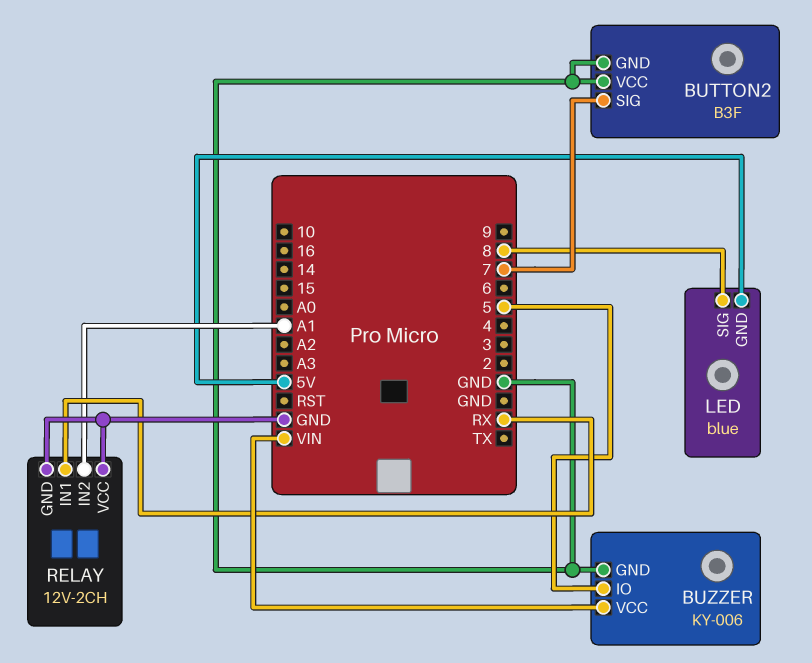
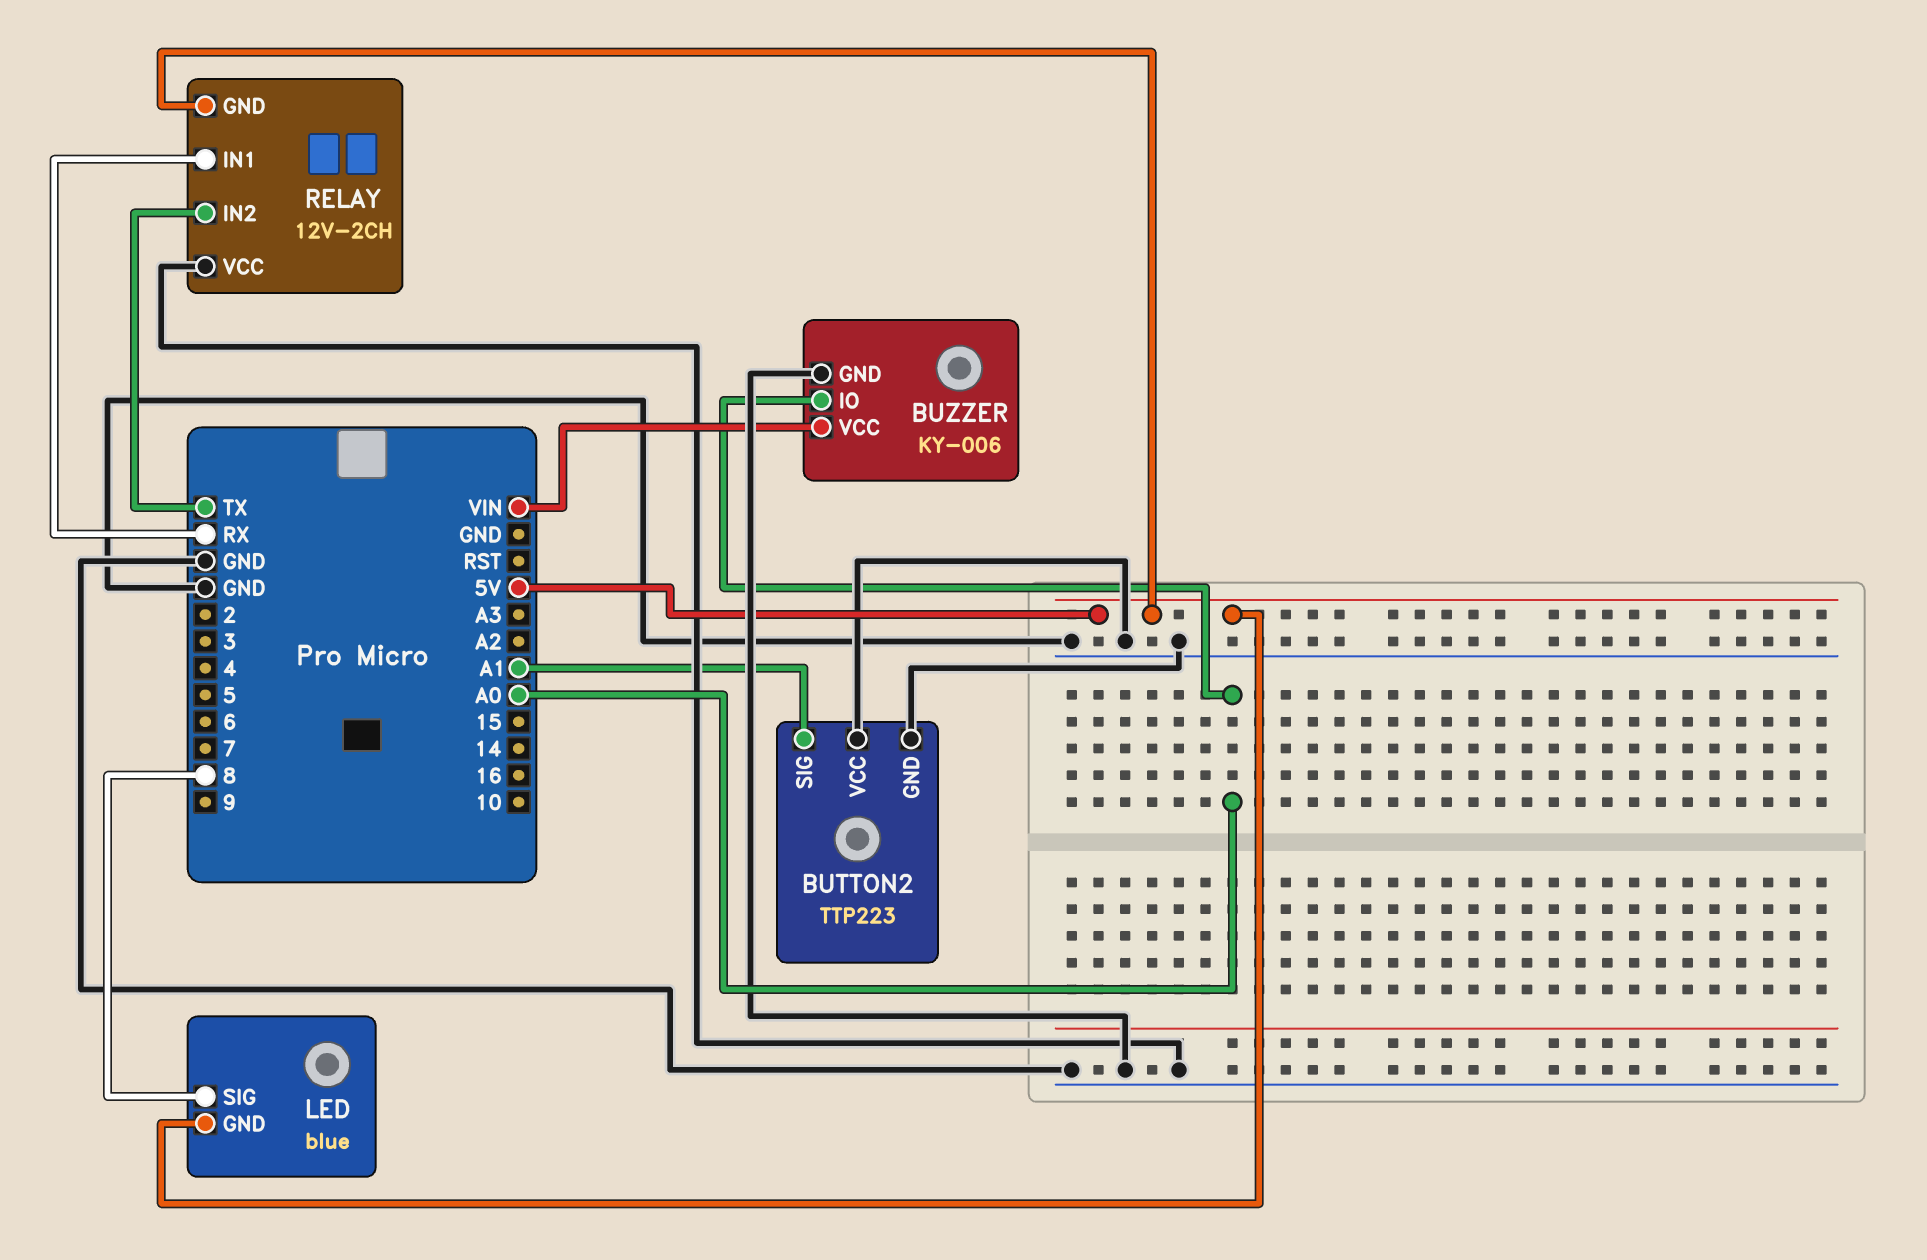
BUTTON2: B3F -> TTP223
BUTTON2 pin SIG: 7 -> A1
BUZZER pin IO: 5 -> A0
RELAY pin GND: GND -> 5V
RELAY pin IN2: A1 -> TX

